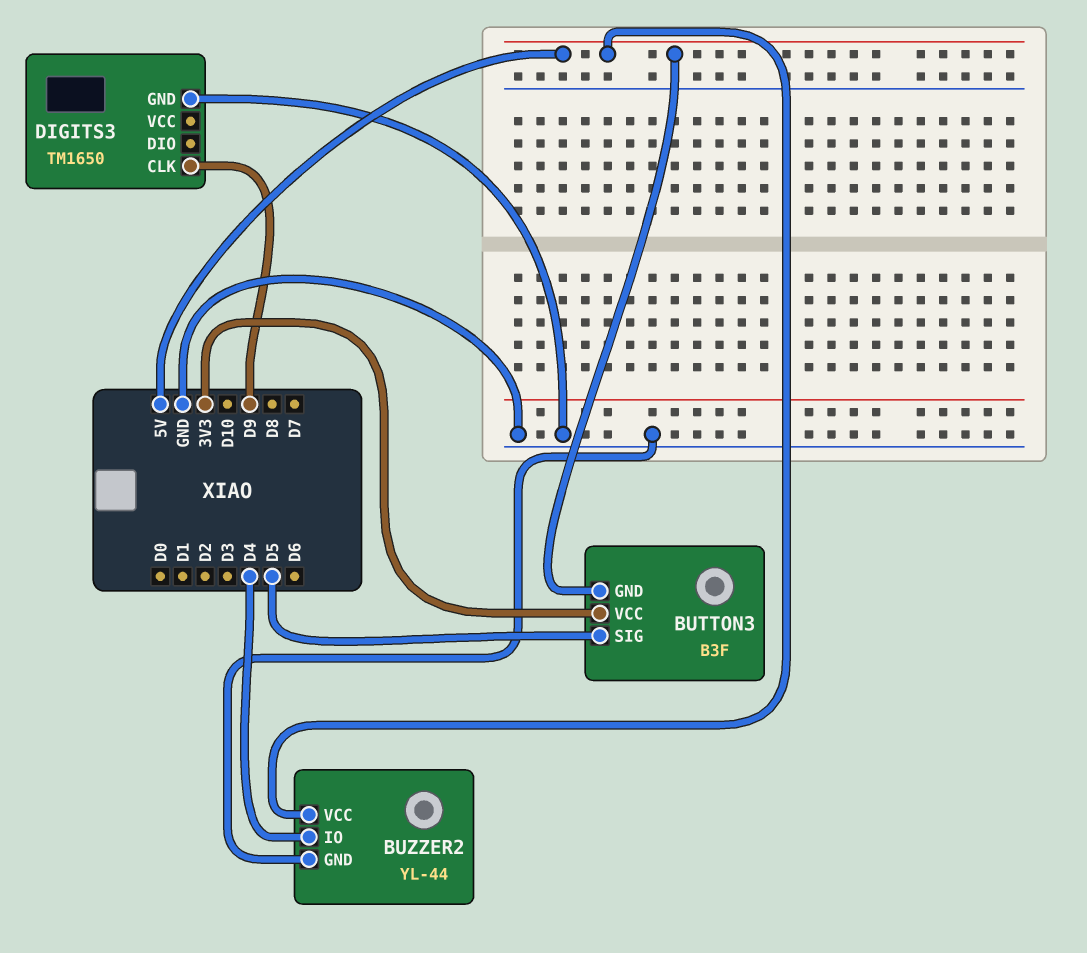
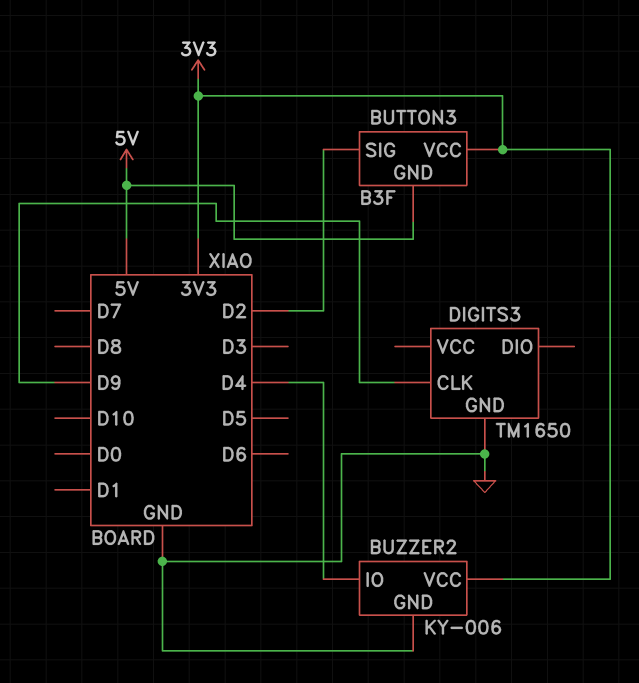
BUTTON3 pin SIG: D5 -> D2
BUZZER2: YL-44 -> KY-006
BUZZER2 pin VCC: 5V -> 3V3

